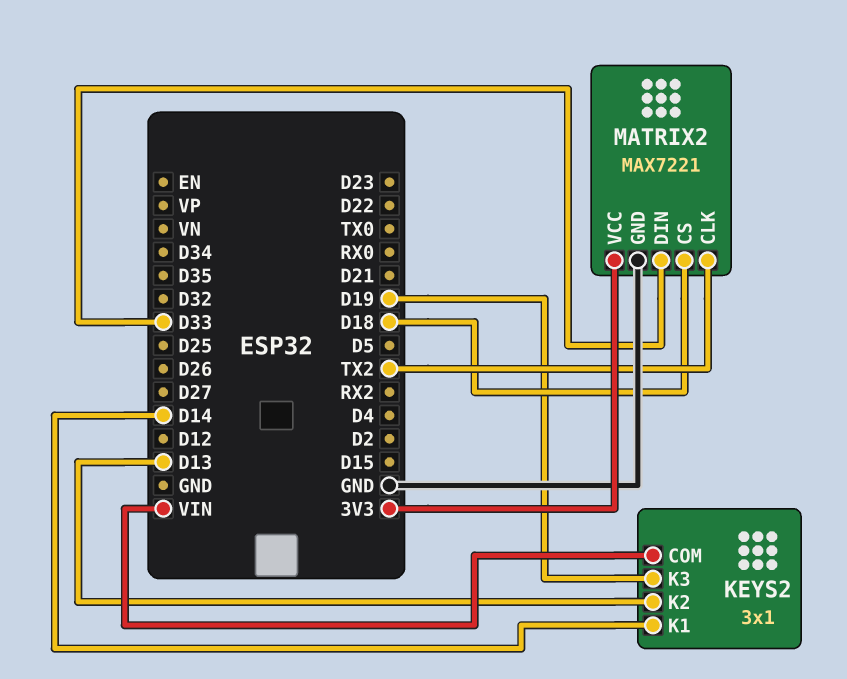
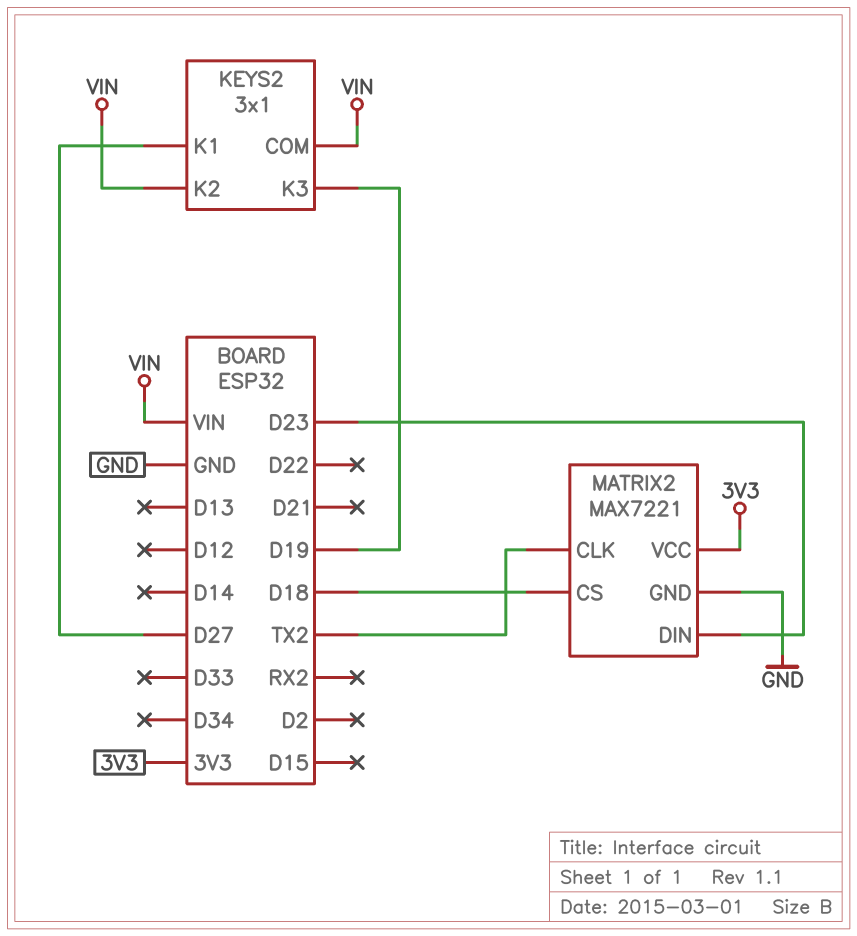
KEYS2 pin K1: D14 -> D27
KEYS2 pin K2: D13 -> VIN
MATRIX2 pin DIN: D33 -> D23

